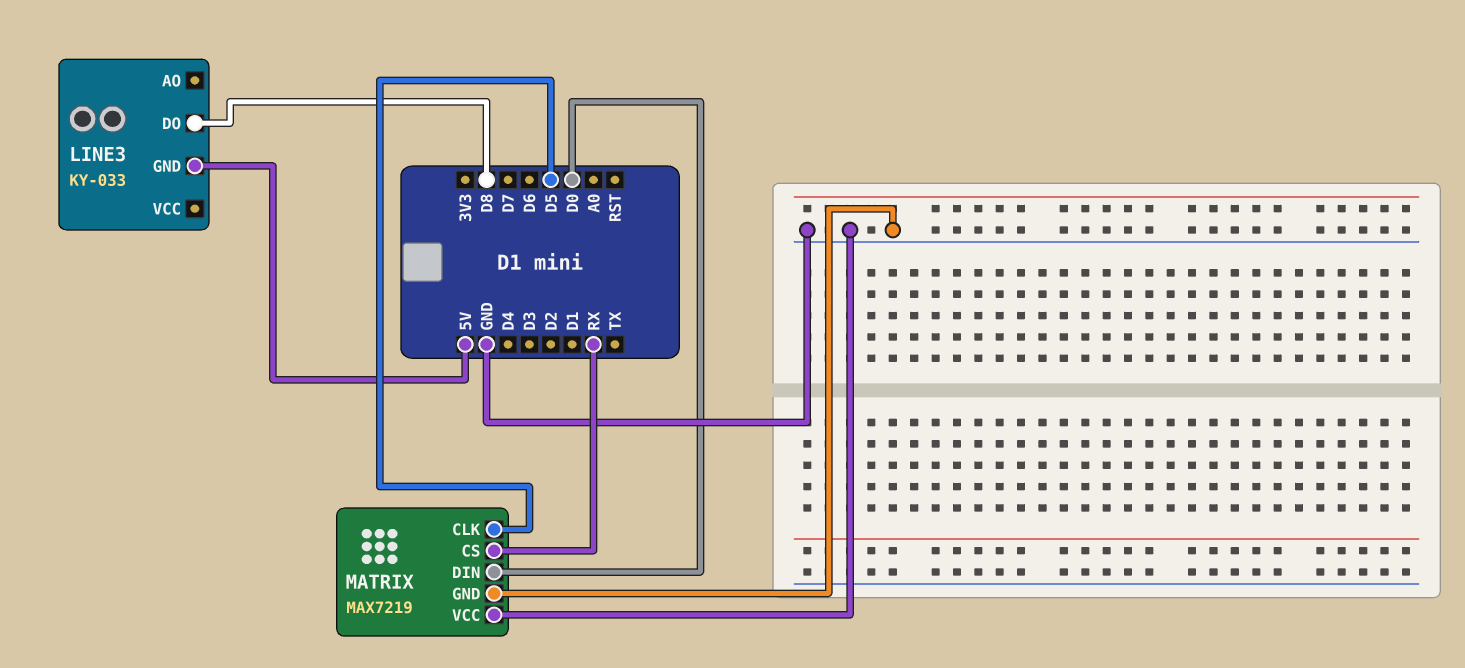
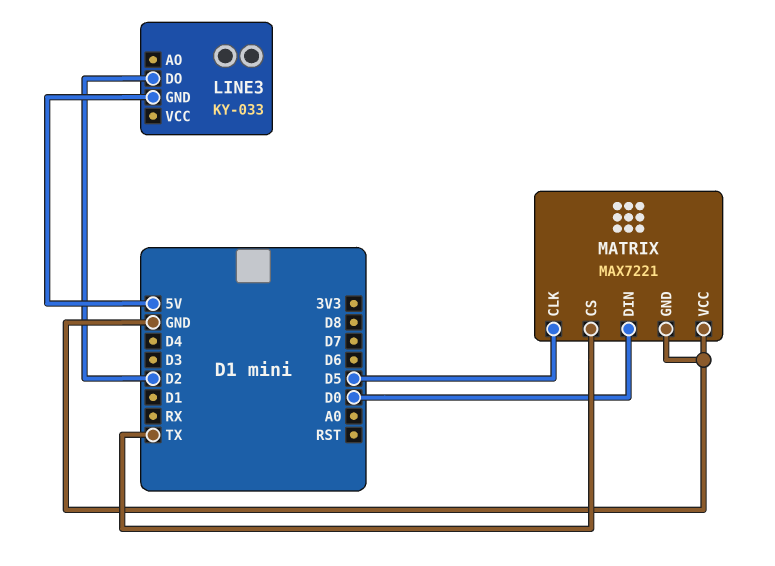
LINE3 pin DO: D8 -> D2
MATRIX: MAX7219 -> MAX7221
MATRIX pin CS: RX -> TX

